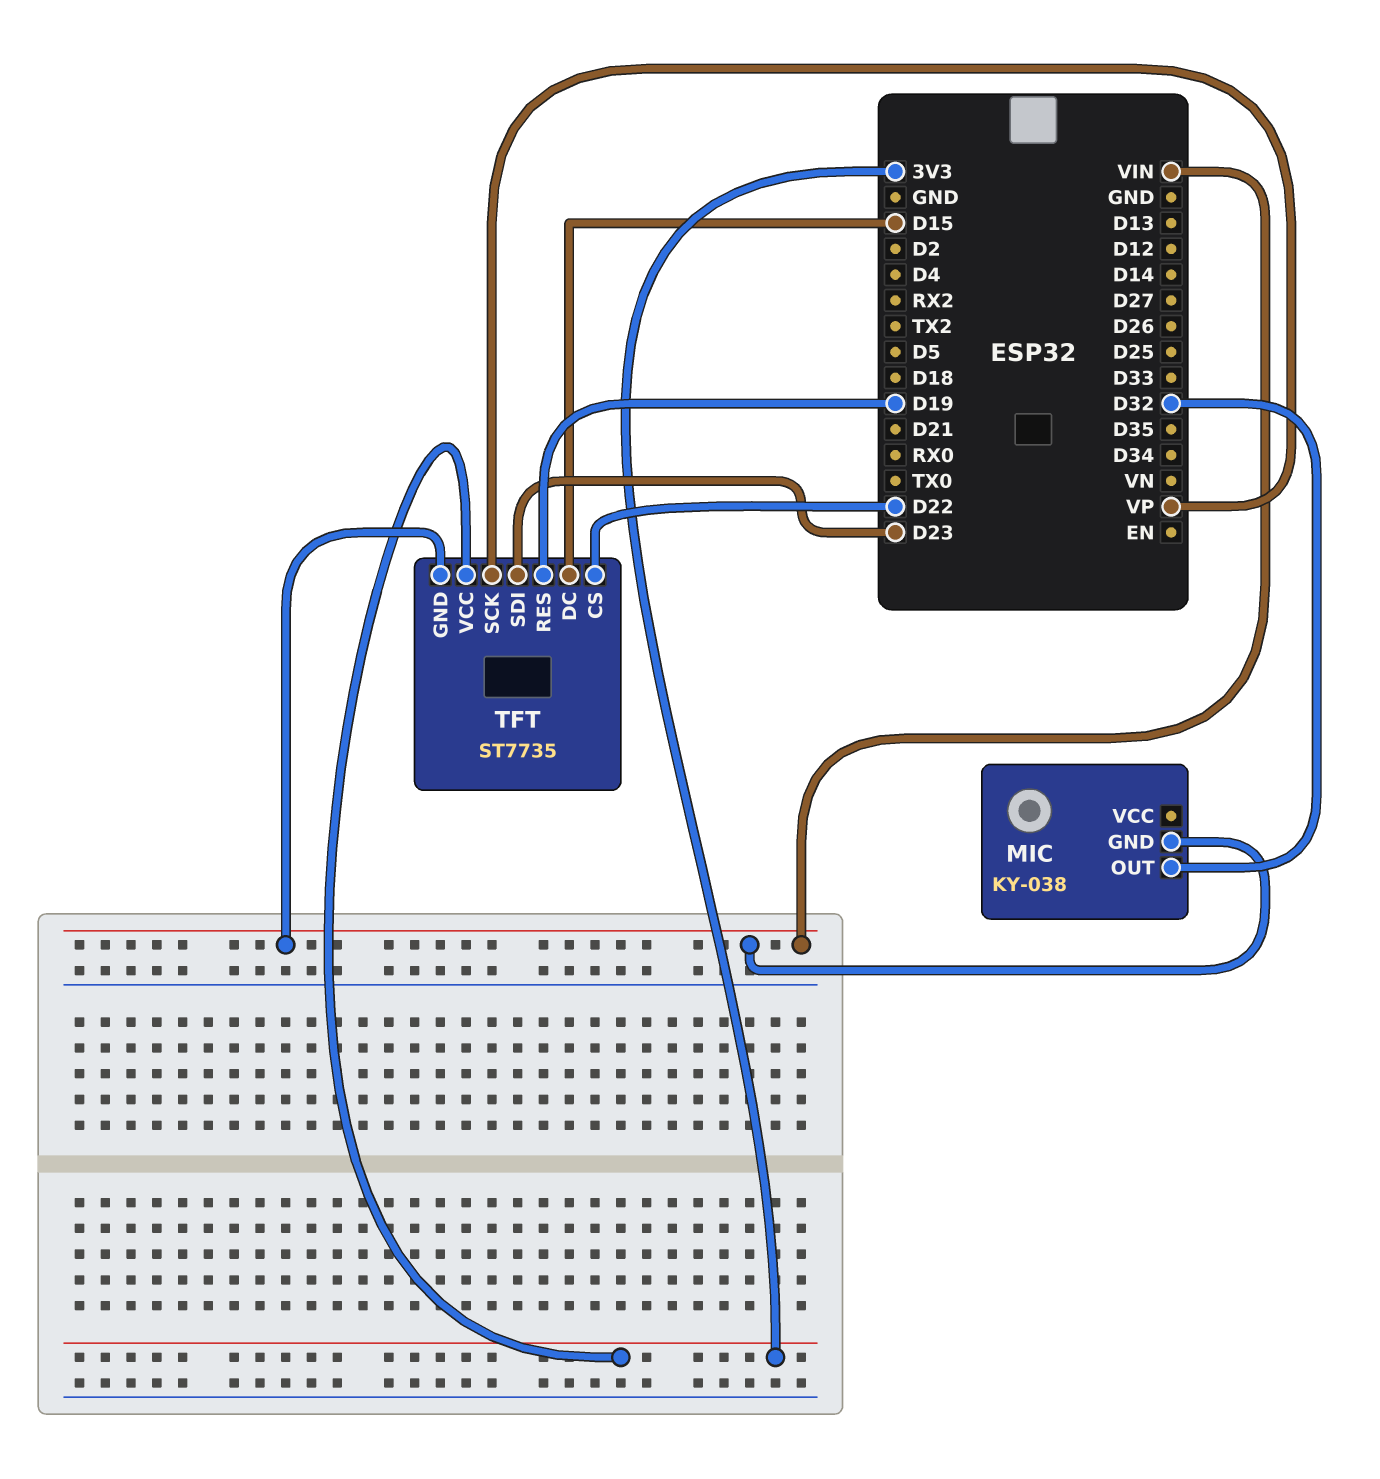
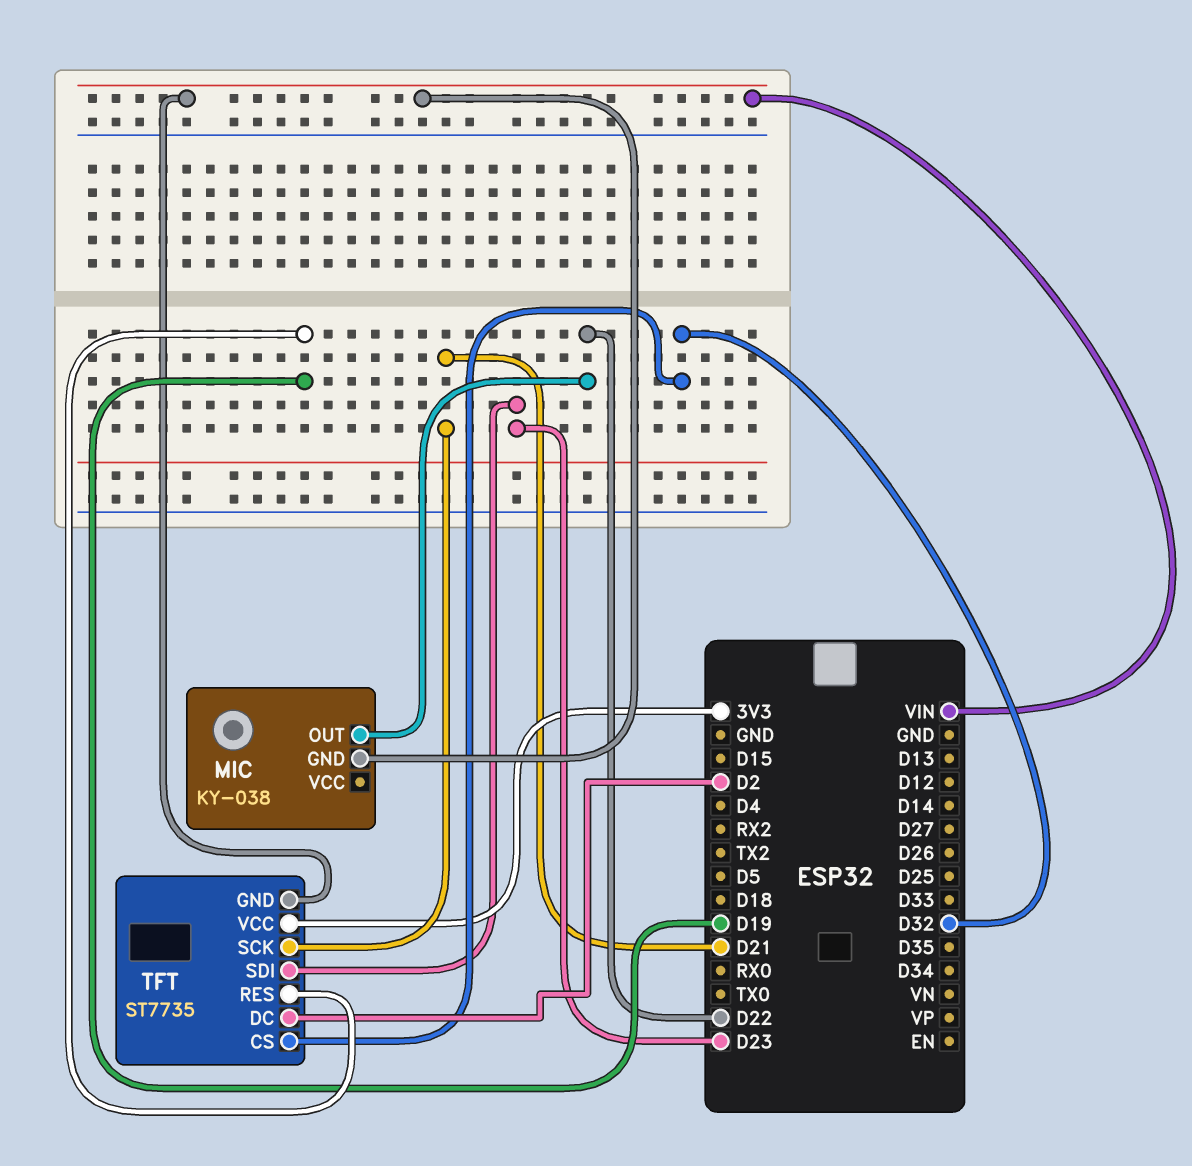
MIC pin OUT: D32 -> D22
TFT pin CS: D22 -> D32
TFT pin DC: D15 -> D2
TFT pin SCK: VP -> D21

